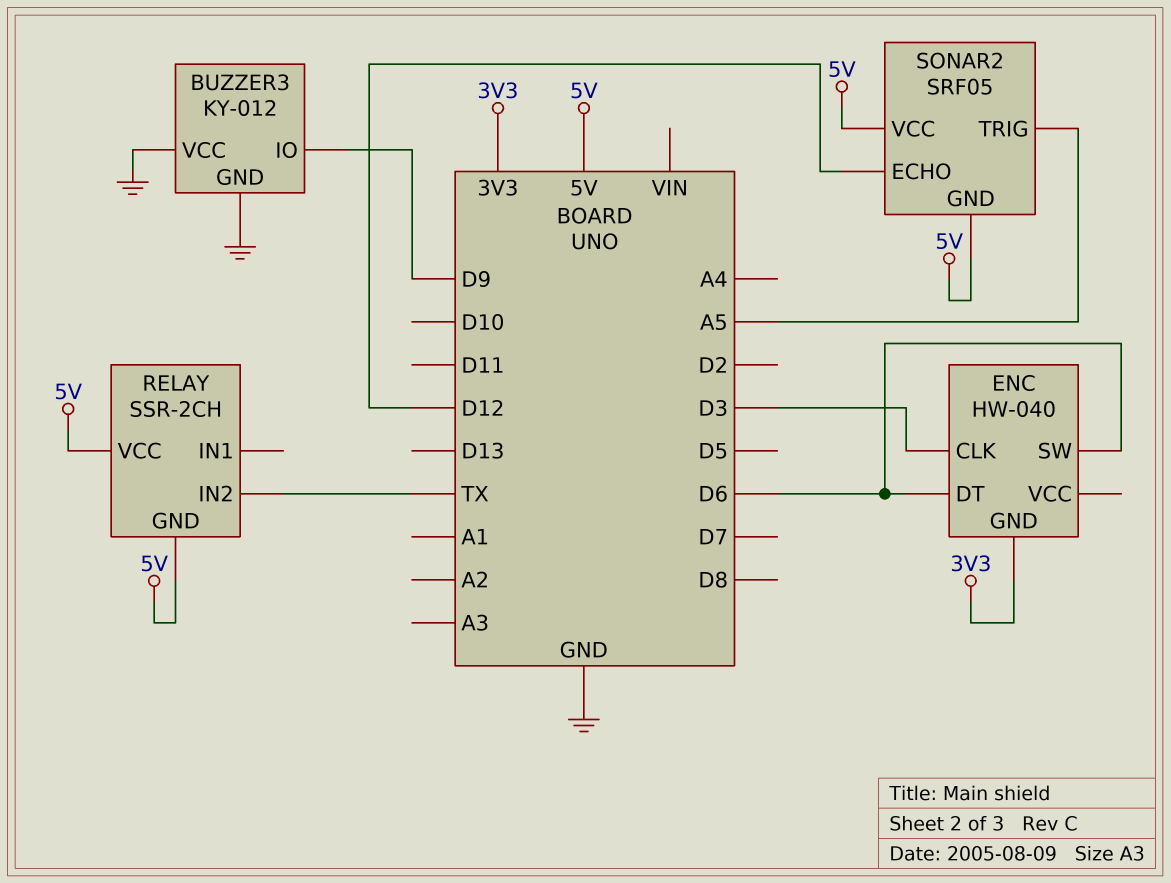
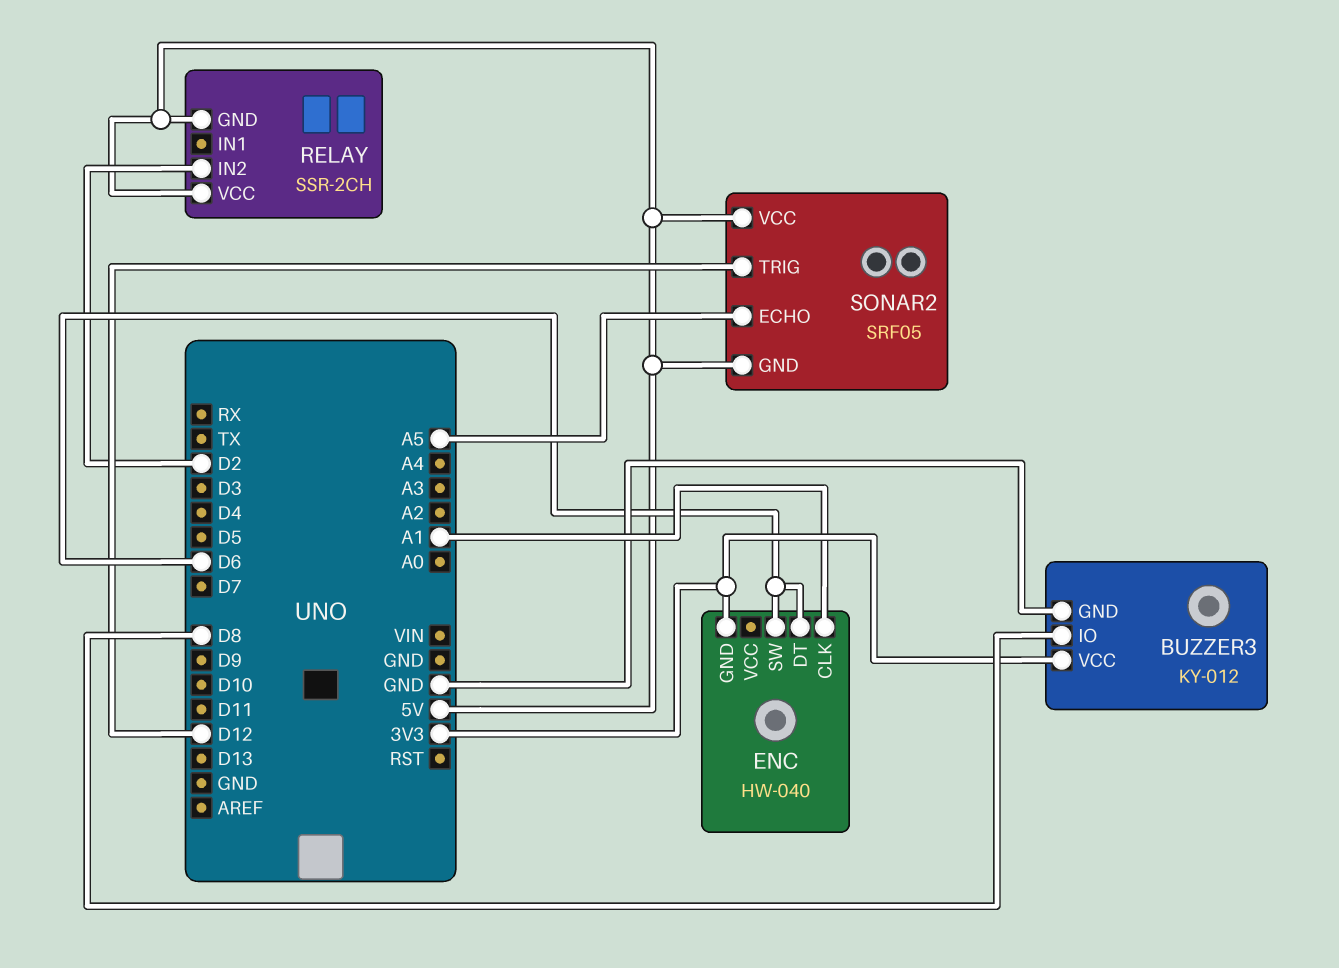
BUZZER3 pin IO: D9 -> D8
BUZZER3 pin VCC: GND -> 3V3
ENC pin CLK: D3 -> A1
RELAY pin IN2: TX -> D2
SONAR2 pin ECHO: D12 -> A5
SONAR2 pin TRIG: A5 -> D12

